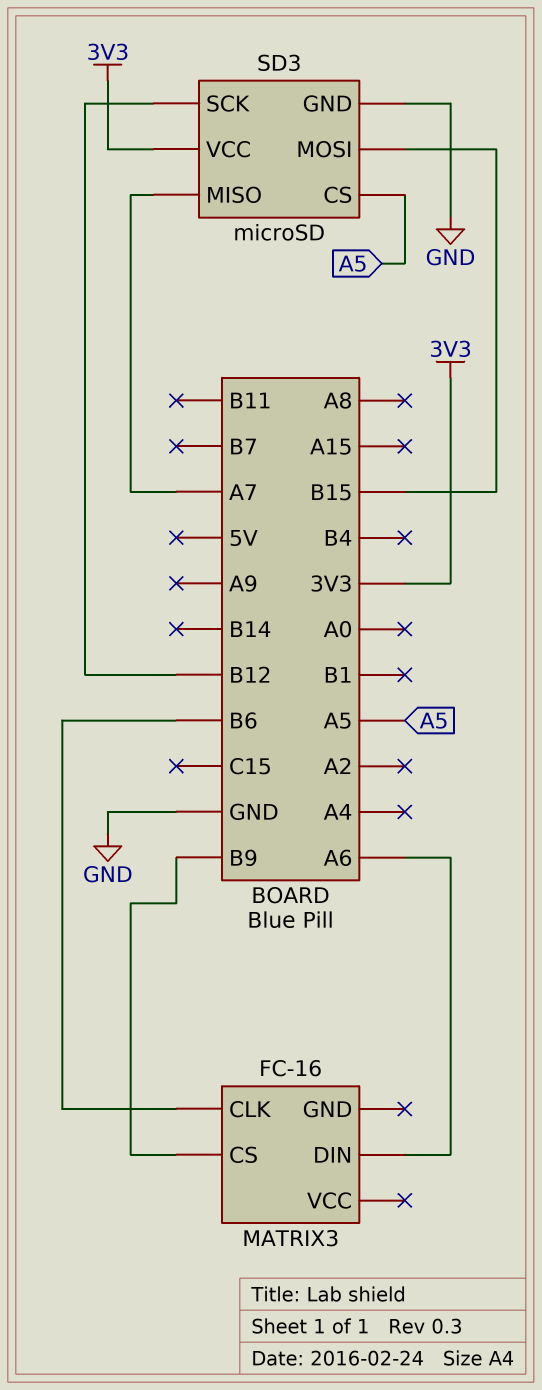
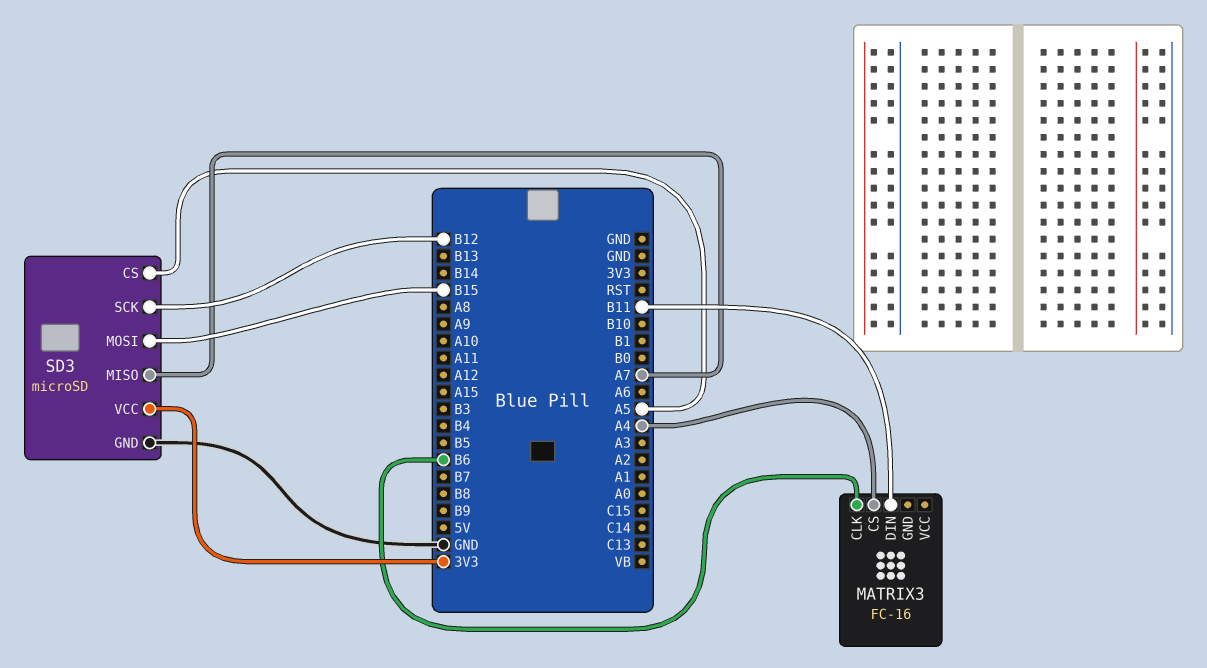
MATRIX3 pin CS: B9 -> A4
MATRIX3 pin DIN: A6 -> B11

